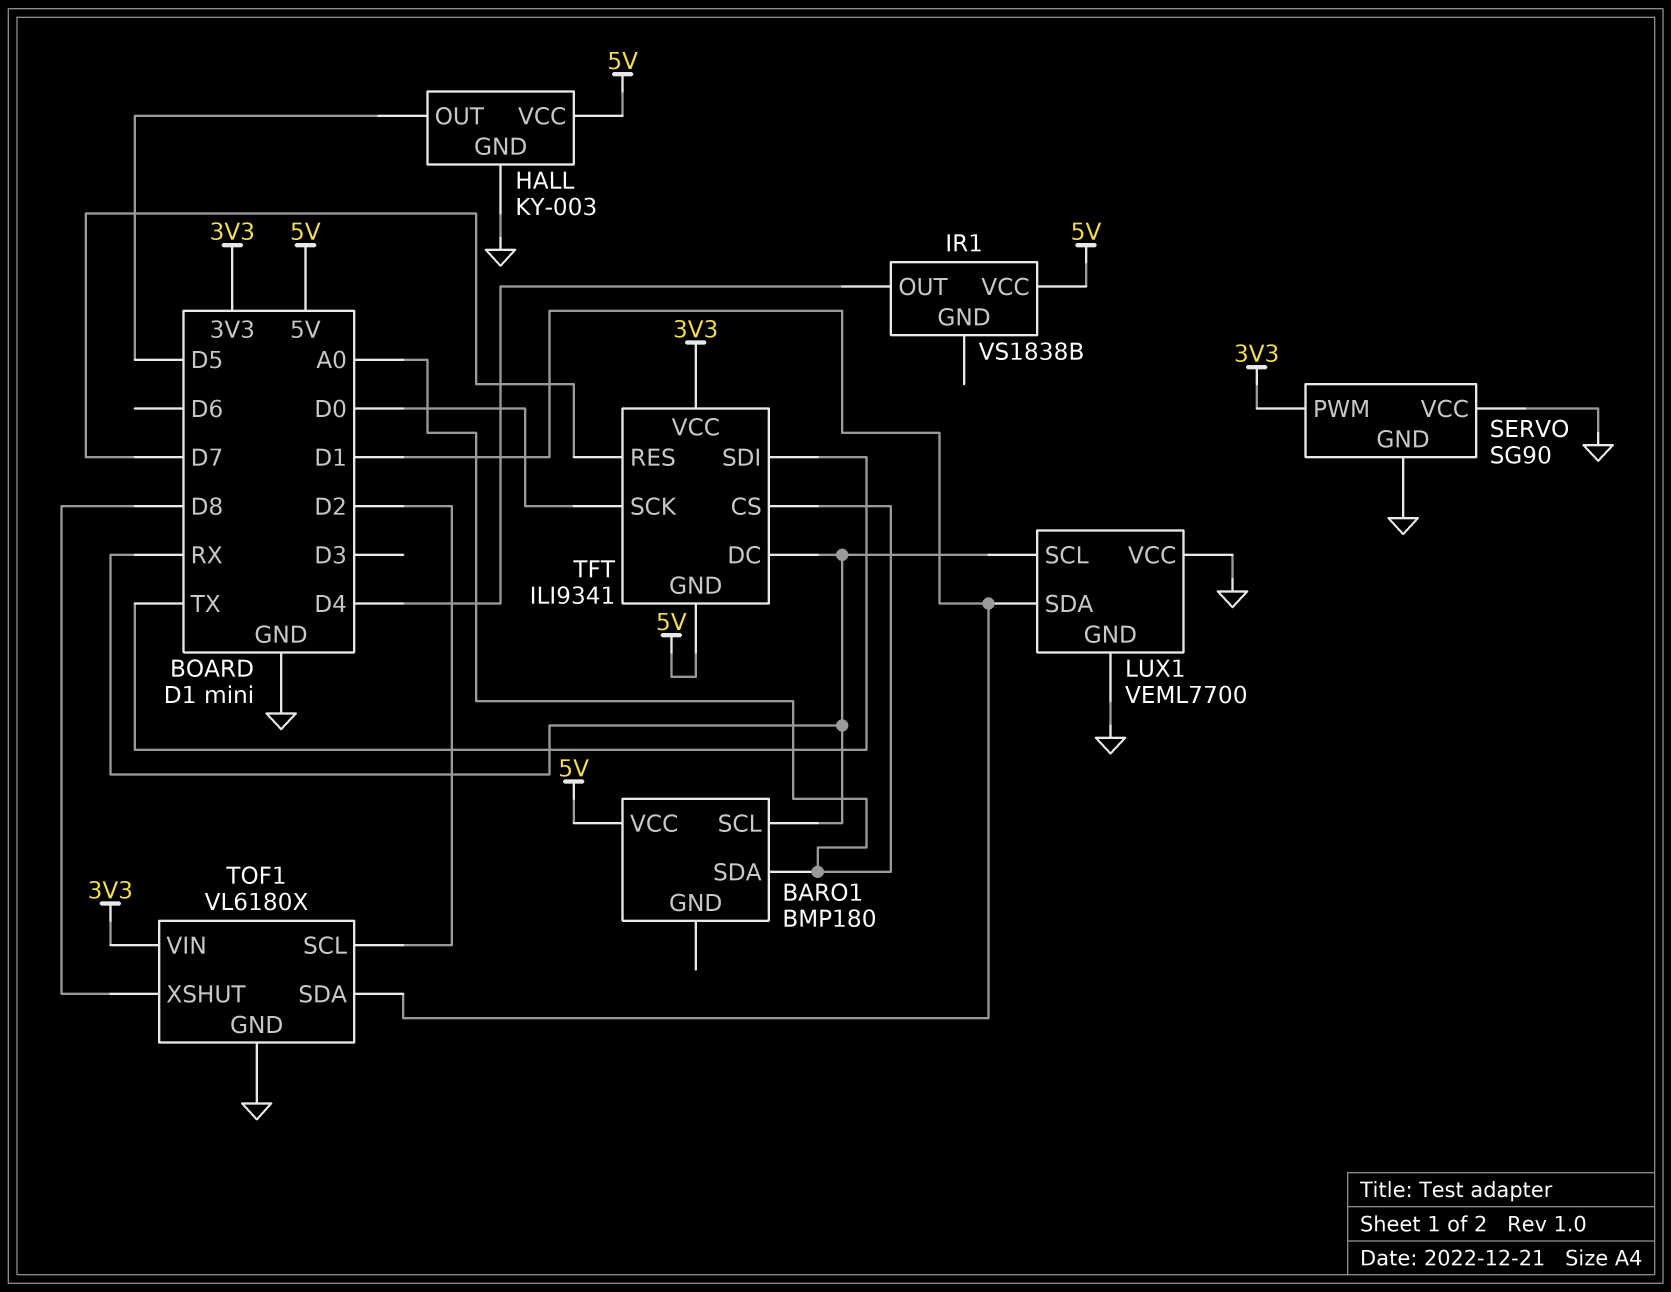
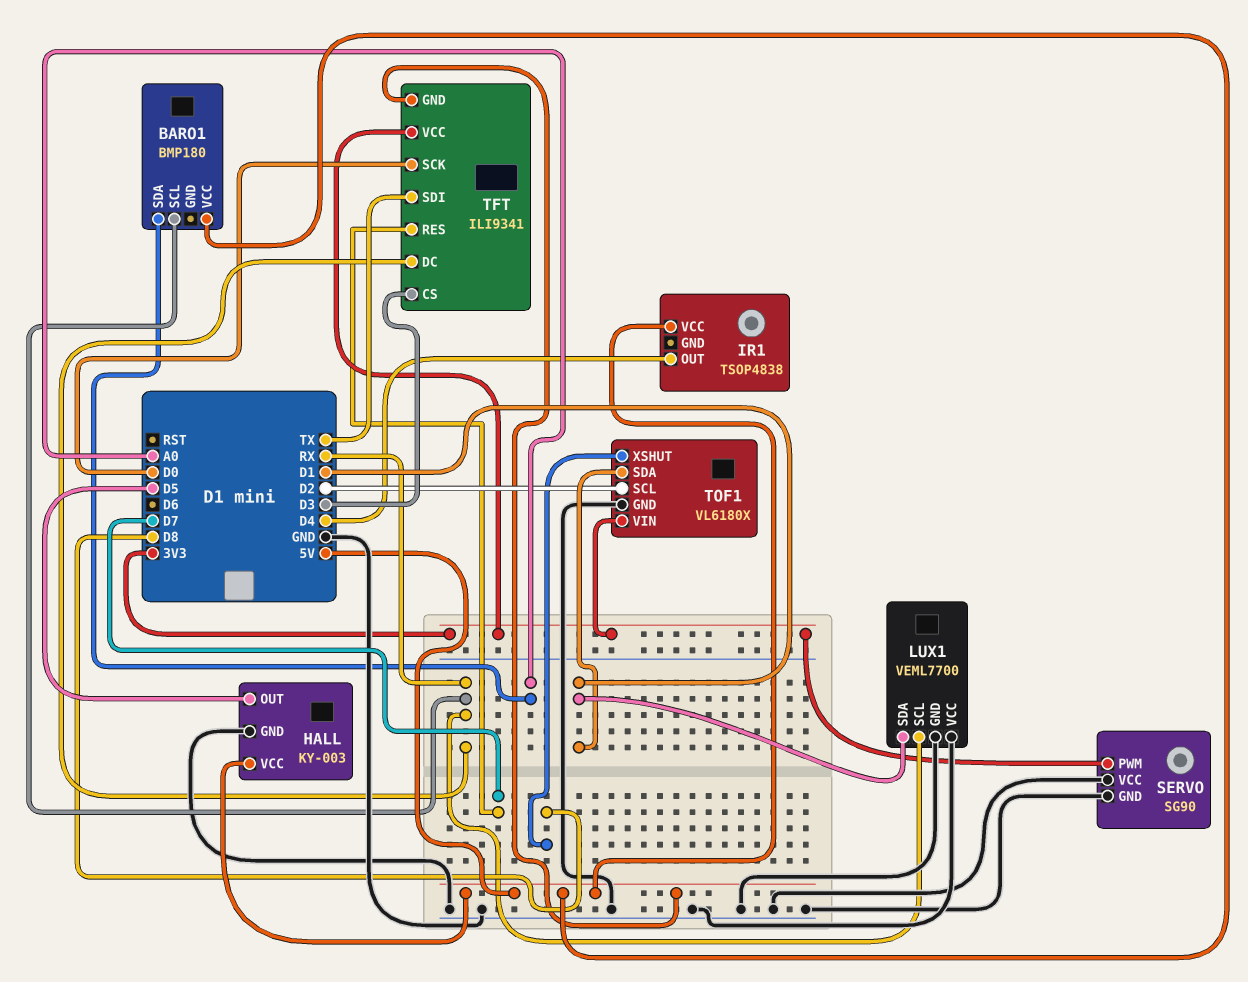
IR1: VS1838B -> TSOP4838
TFT pin CS: A0 -> D3

